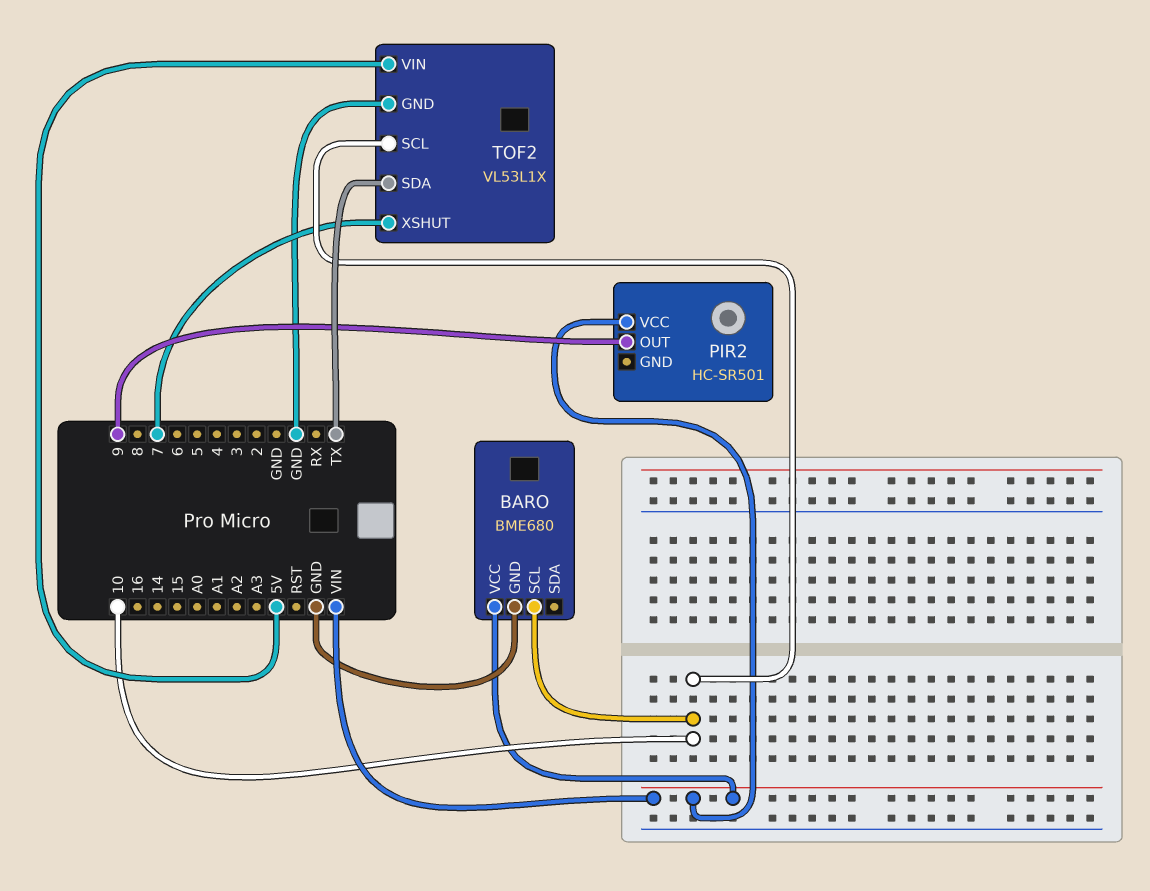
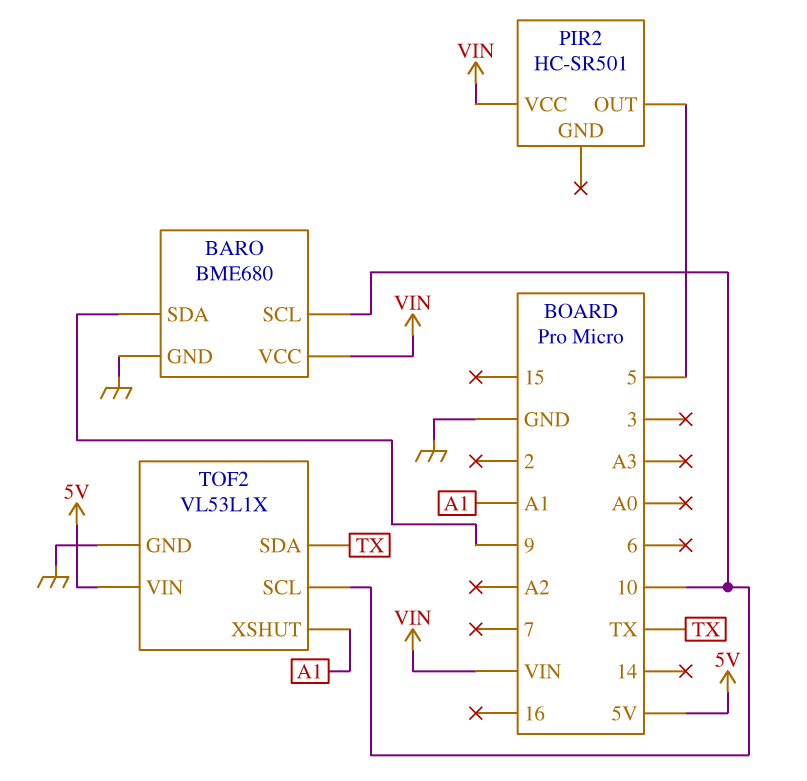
BARO pin SDA: none -> 9
PIR2 pin OUT: 9 -> 5
TOF2 pin XSHUT: 7 -> A1

